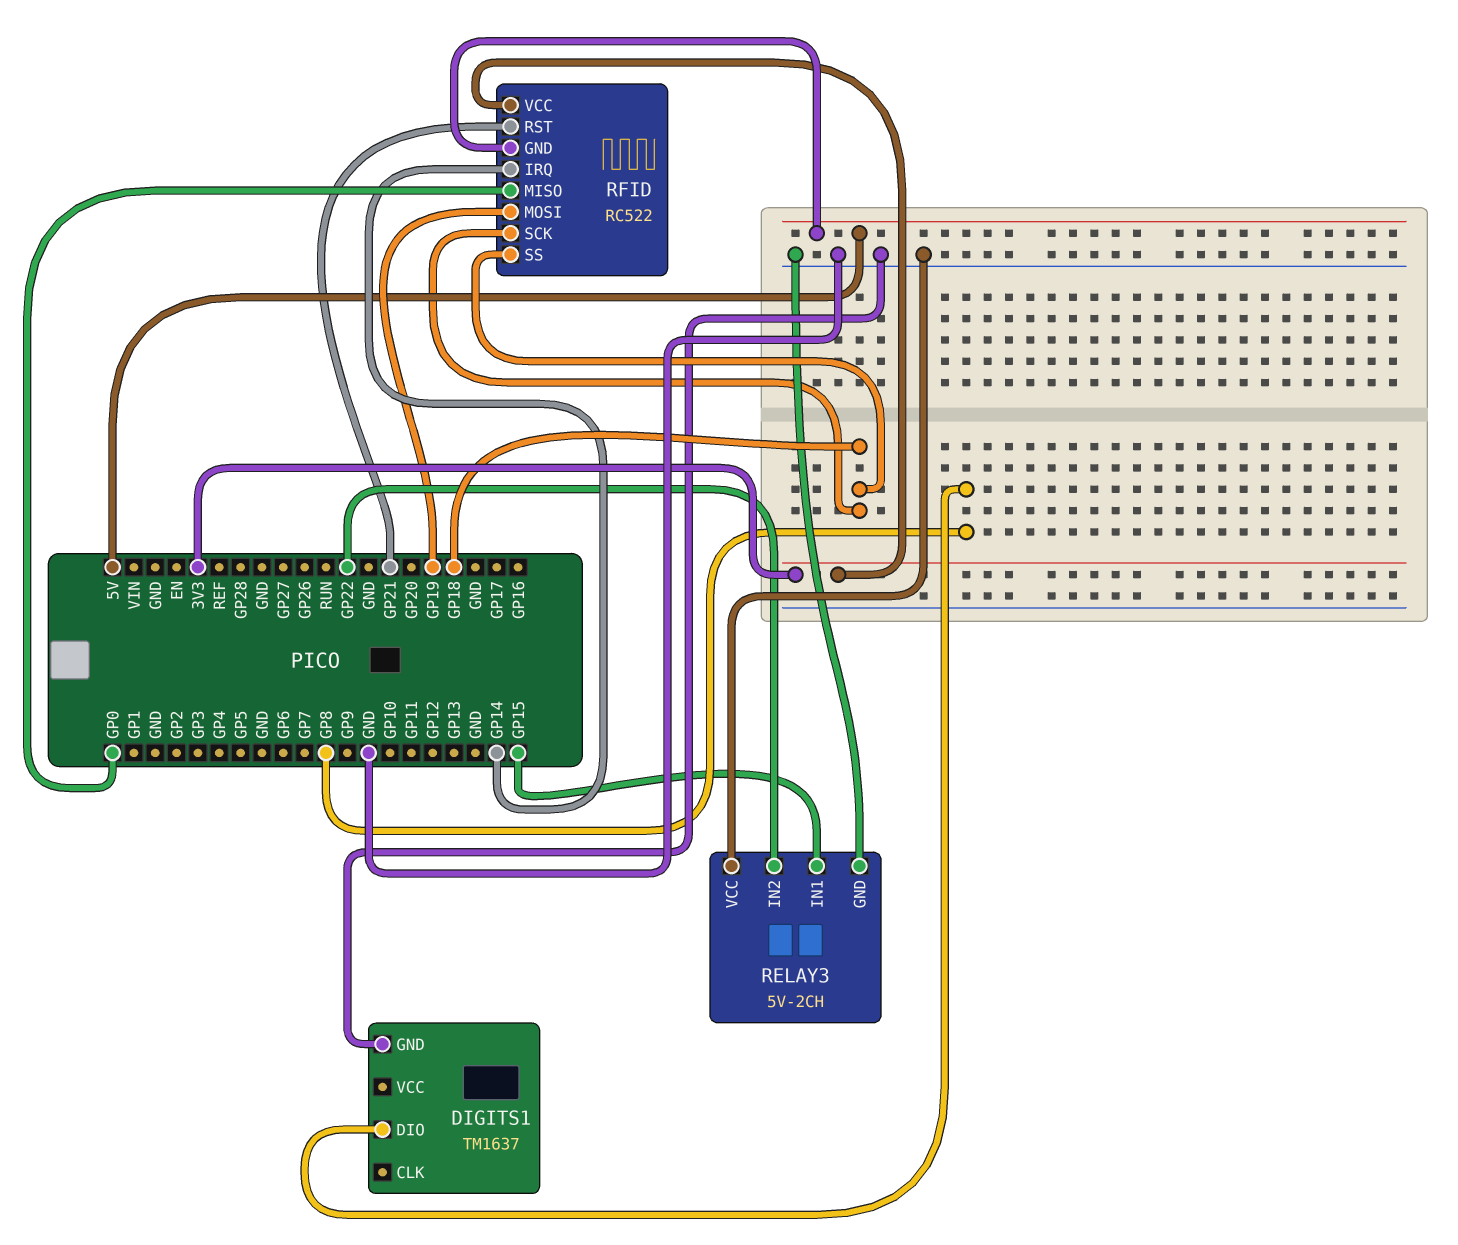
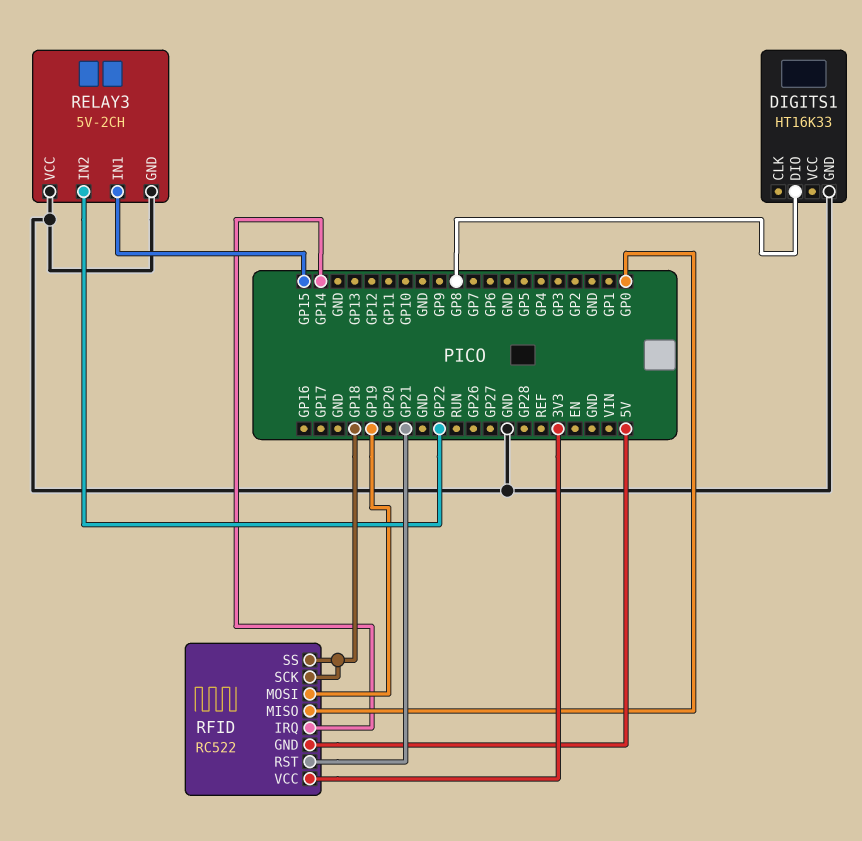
DIGITS1: TM1637 -> HT16K33

